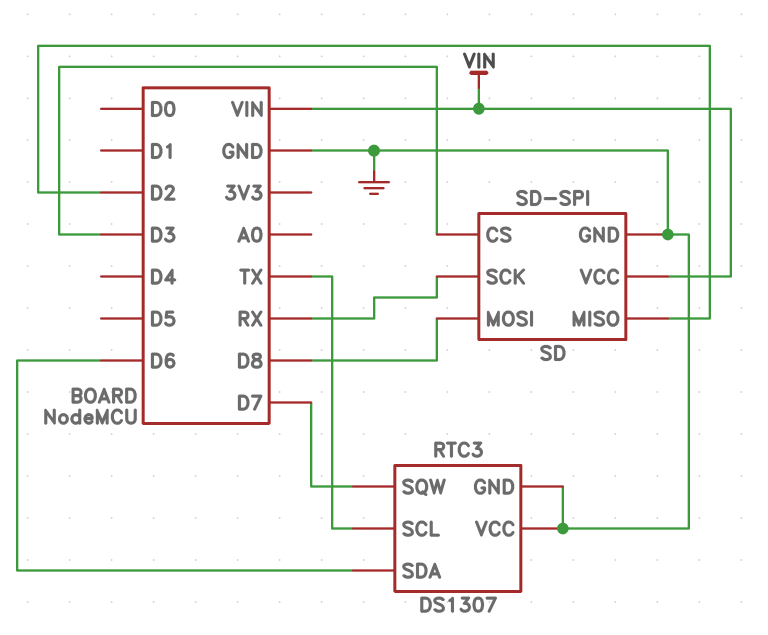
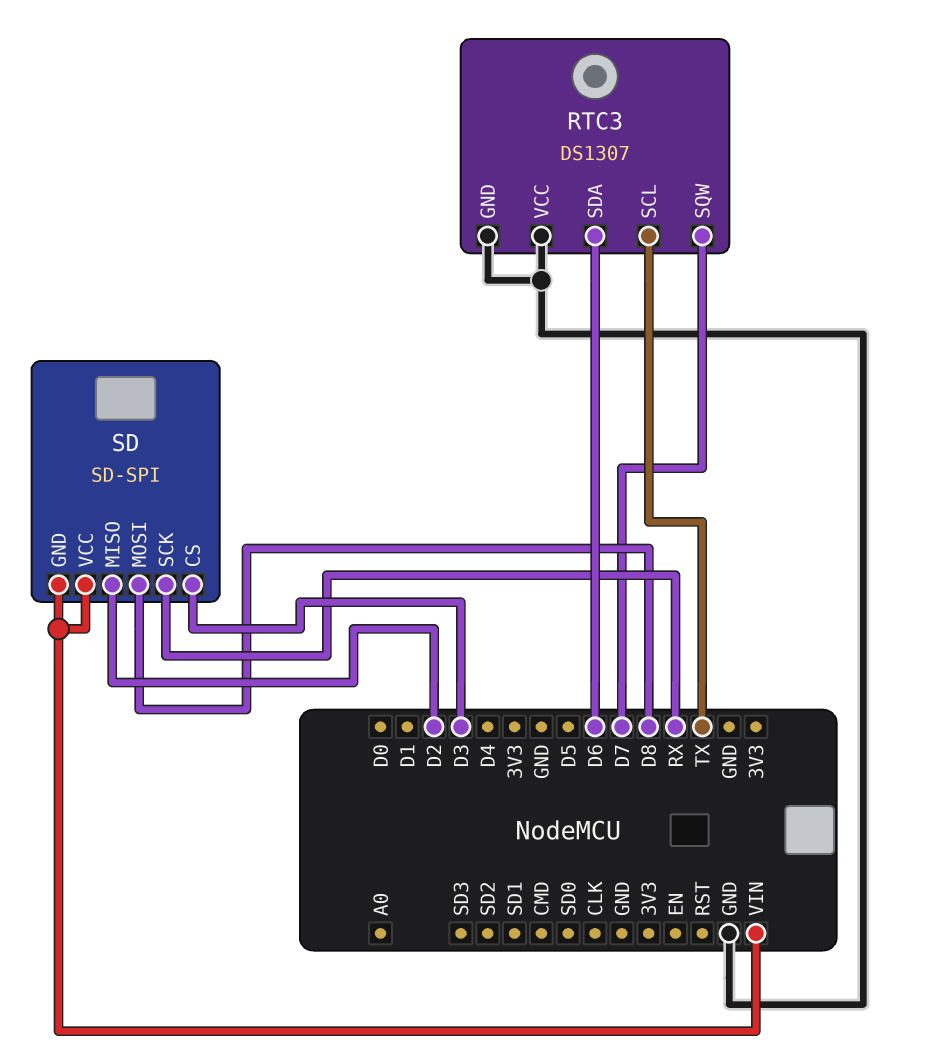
SD pin GND: GND -> VIN

